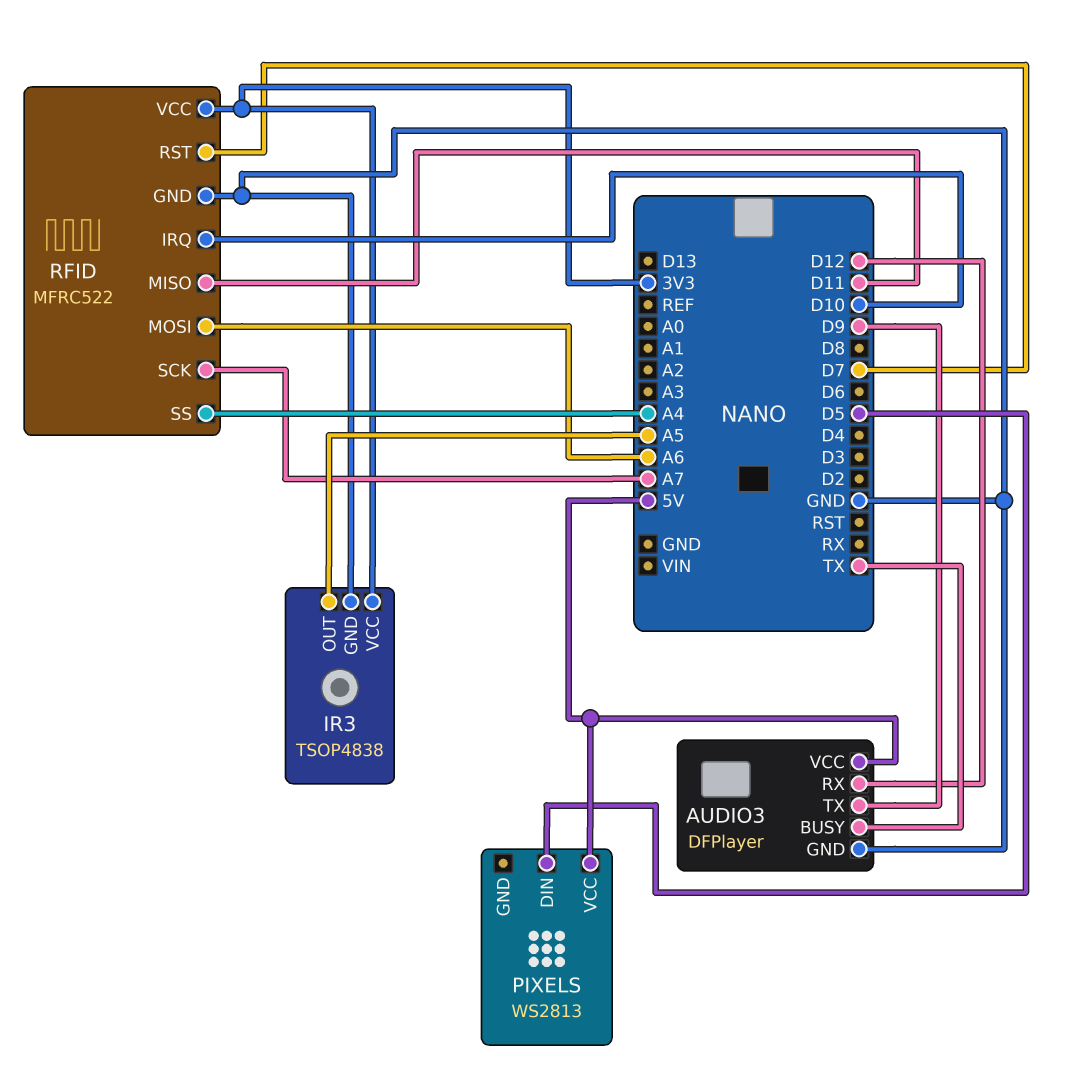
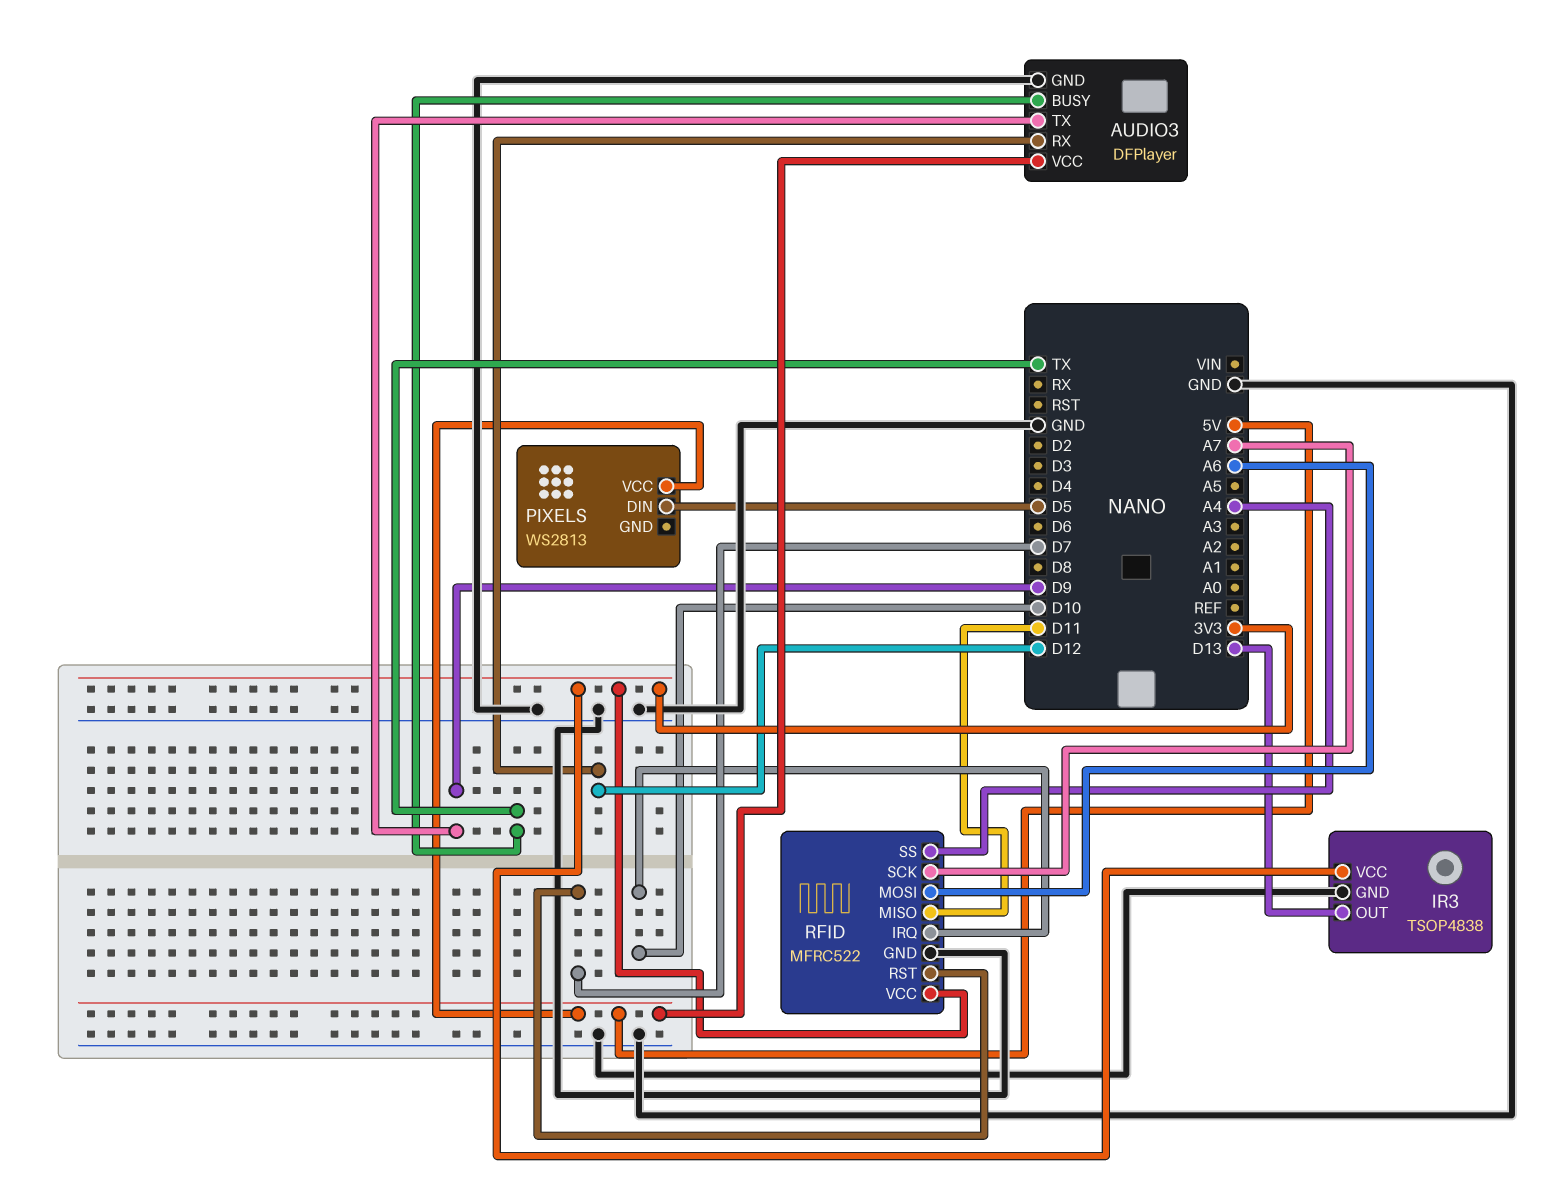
IR3 pin OUT: A5 -> D13

